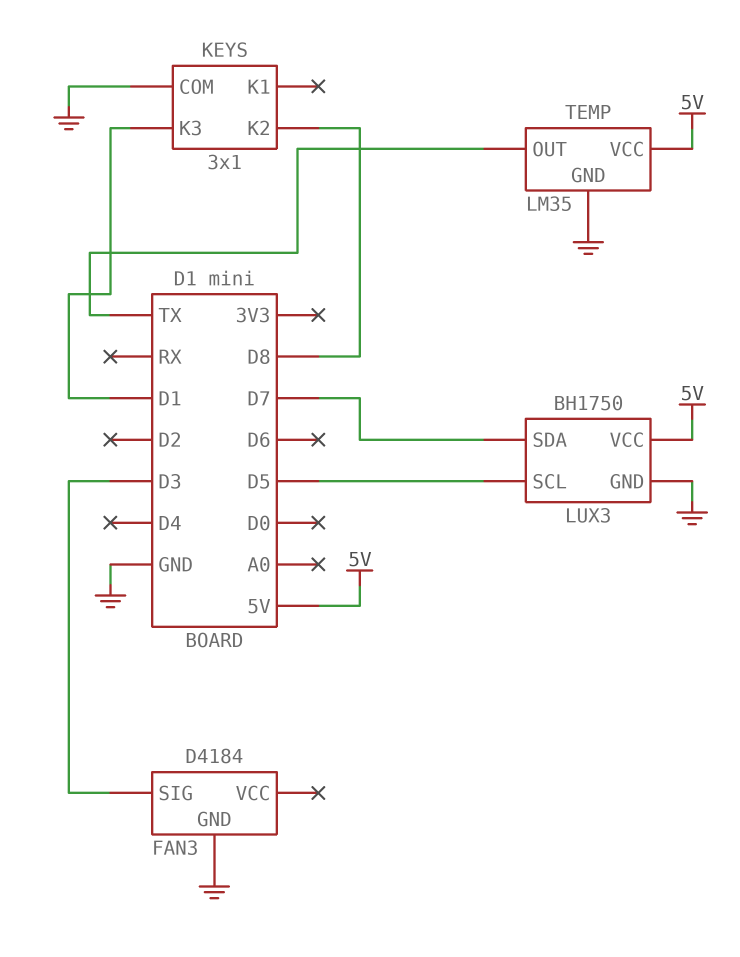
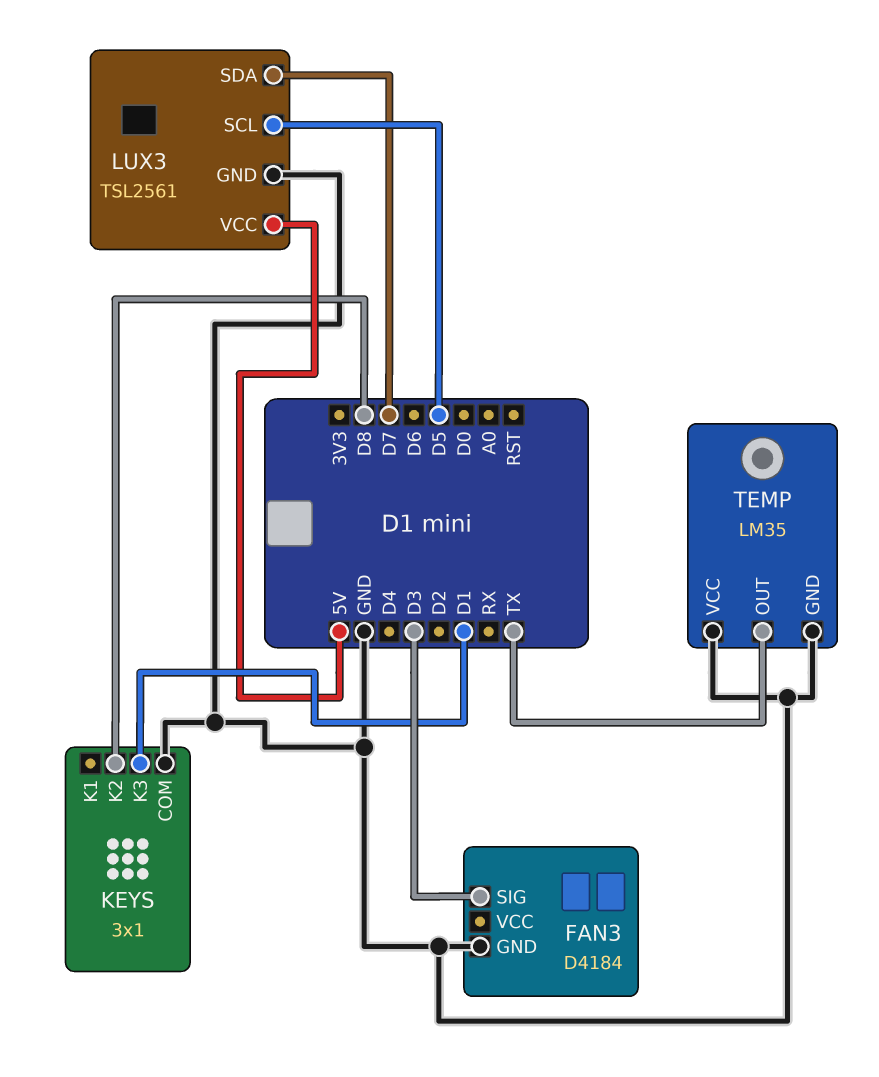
LUX3: BH1750 -> TSL2561
TEMP pin VCC: 5V -> GND

